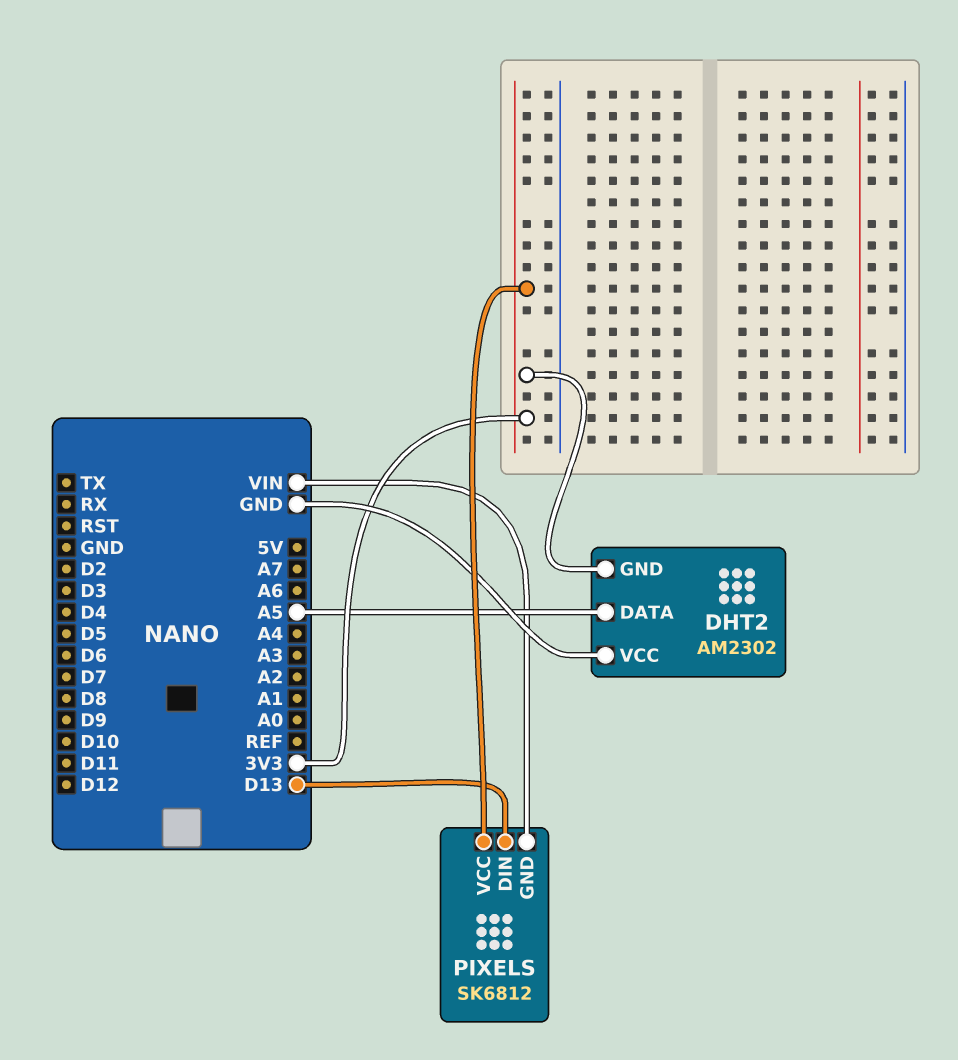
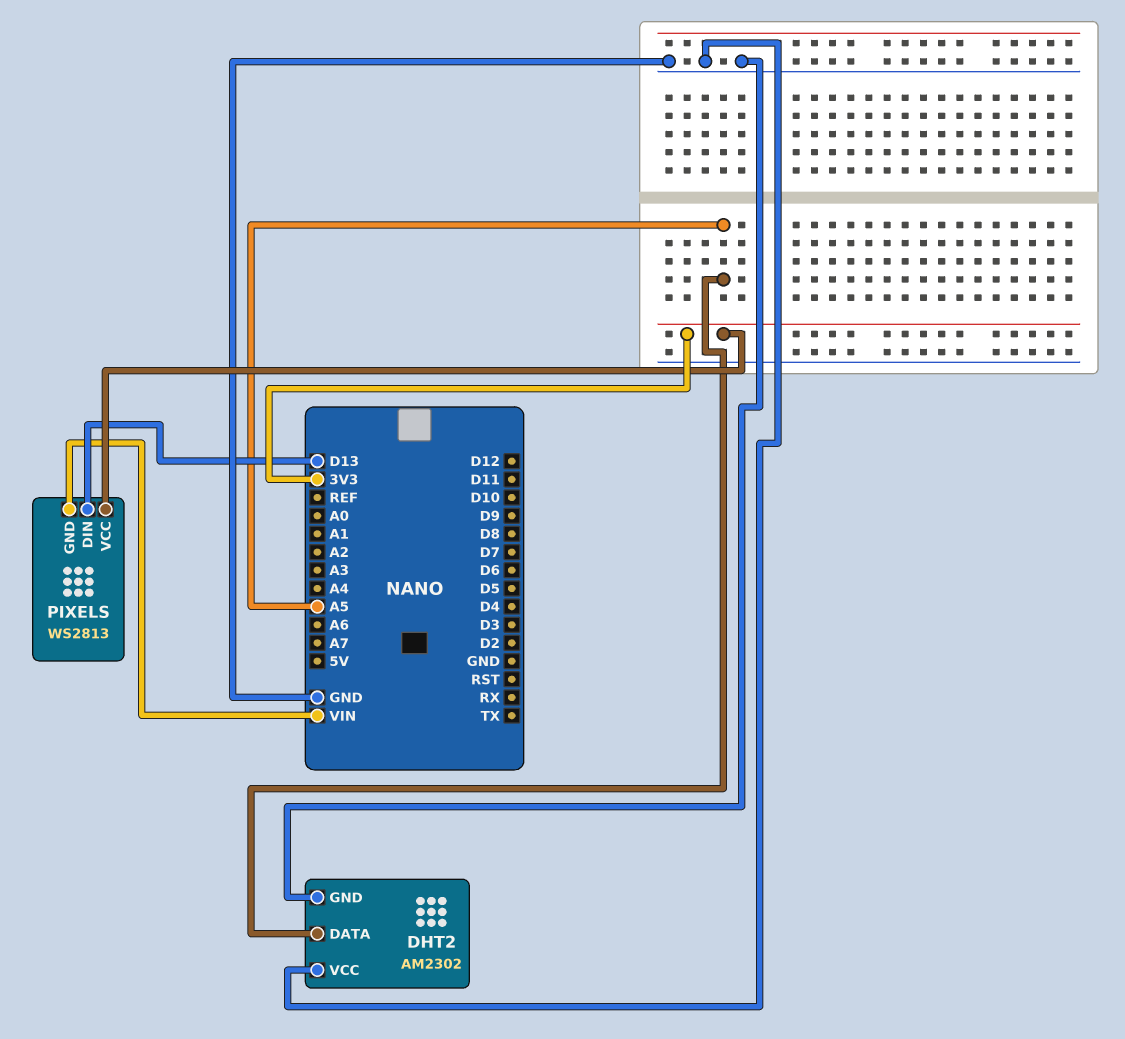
DHT2 pin GND: 3V3 -> GND
PIXELS: SK6812 -> WS2813

